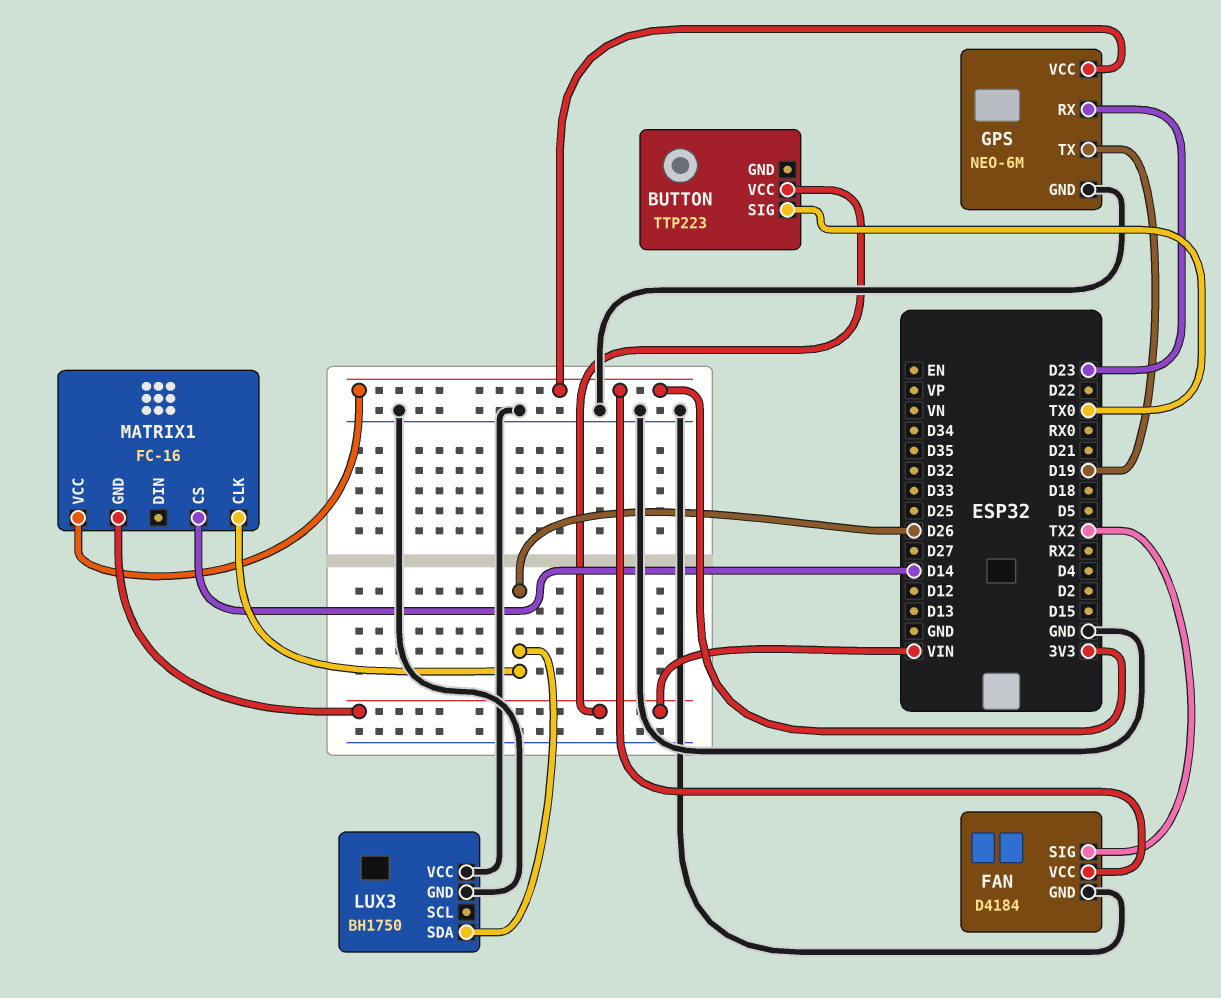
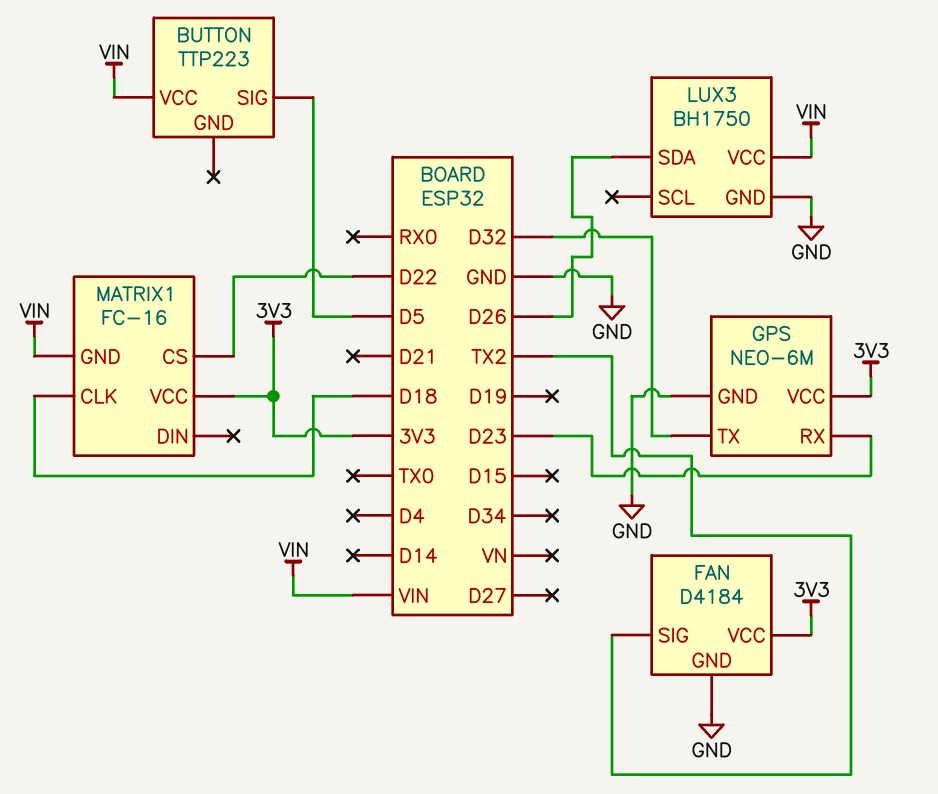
BUTTON pin SIG: TX0 -> D5
GPS pin TX: D19 -> D32
LUX3 pin VCC: GND -> VIN
MATRIX1 pin CLK: D26 -> D18
MATRIX1 pin CS: D14 -> D22

